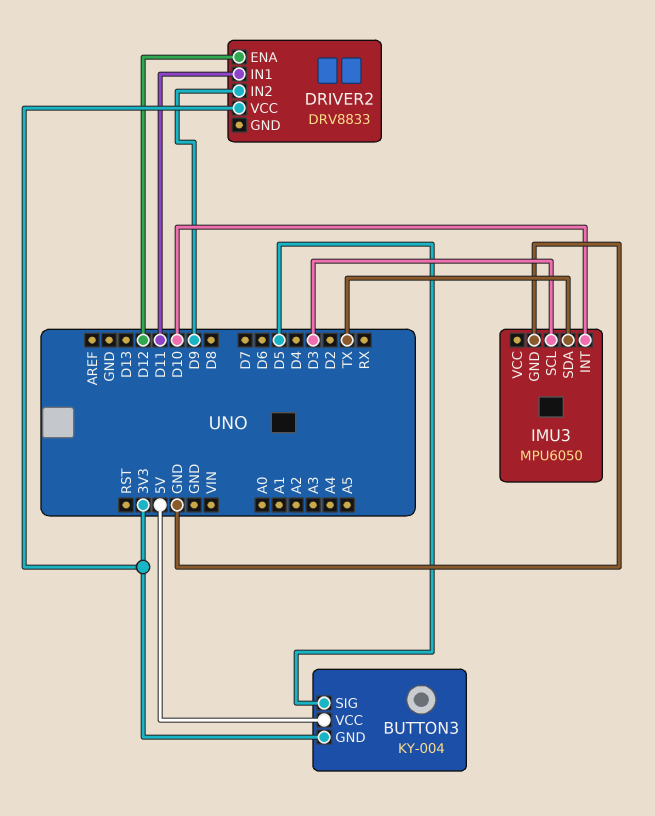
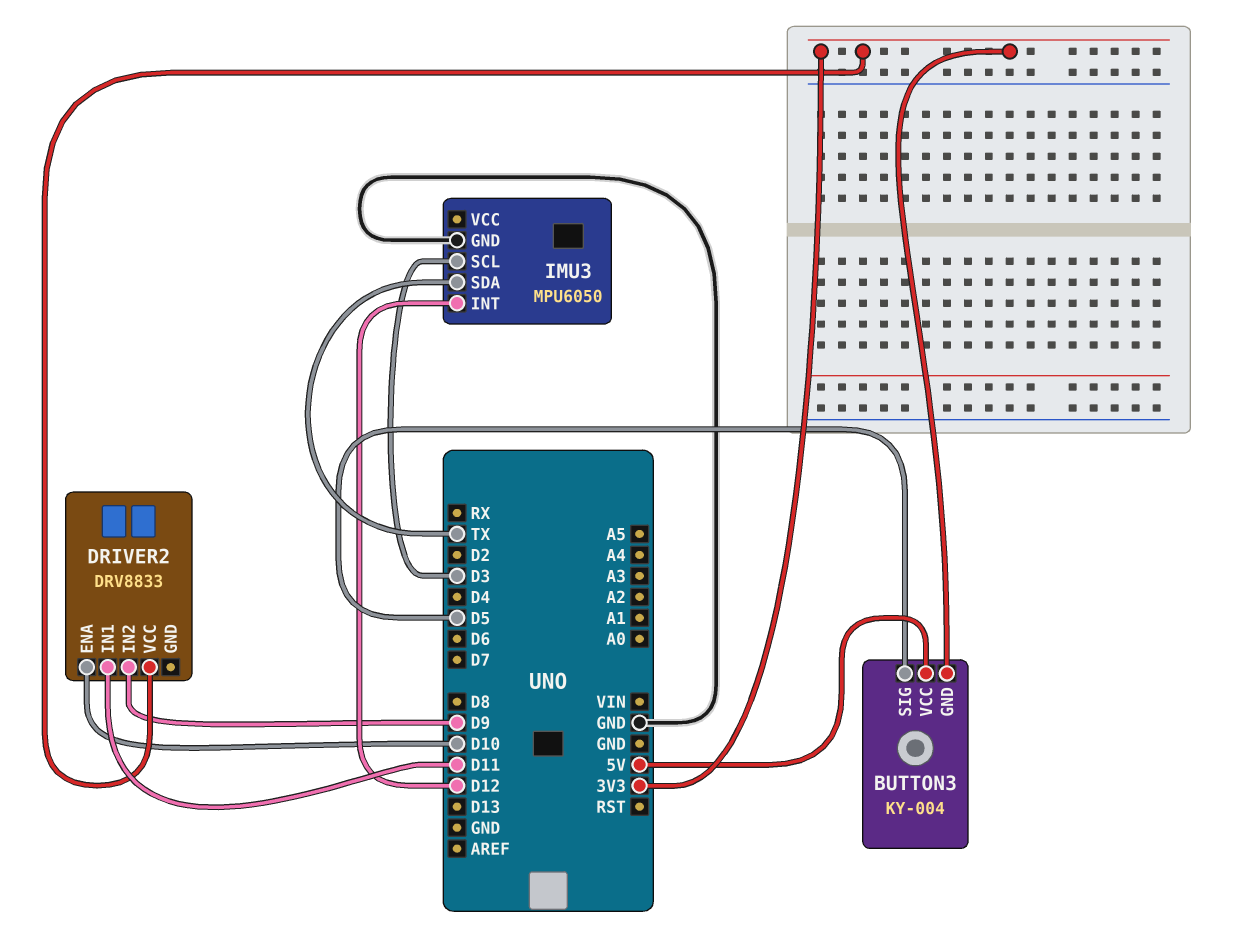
DRIVER2 pin ENA: D12 -> D10
IMU3 pin INT: D10 -> D12

